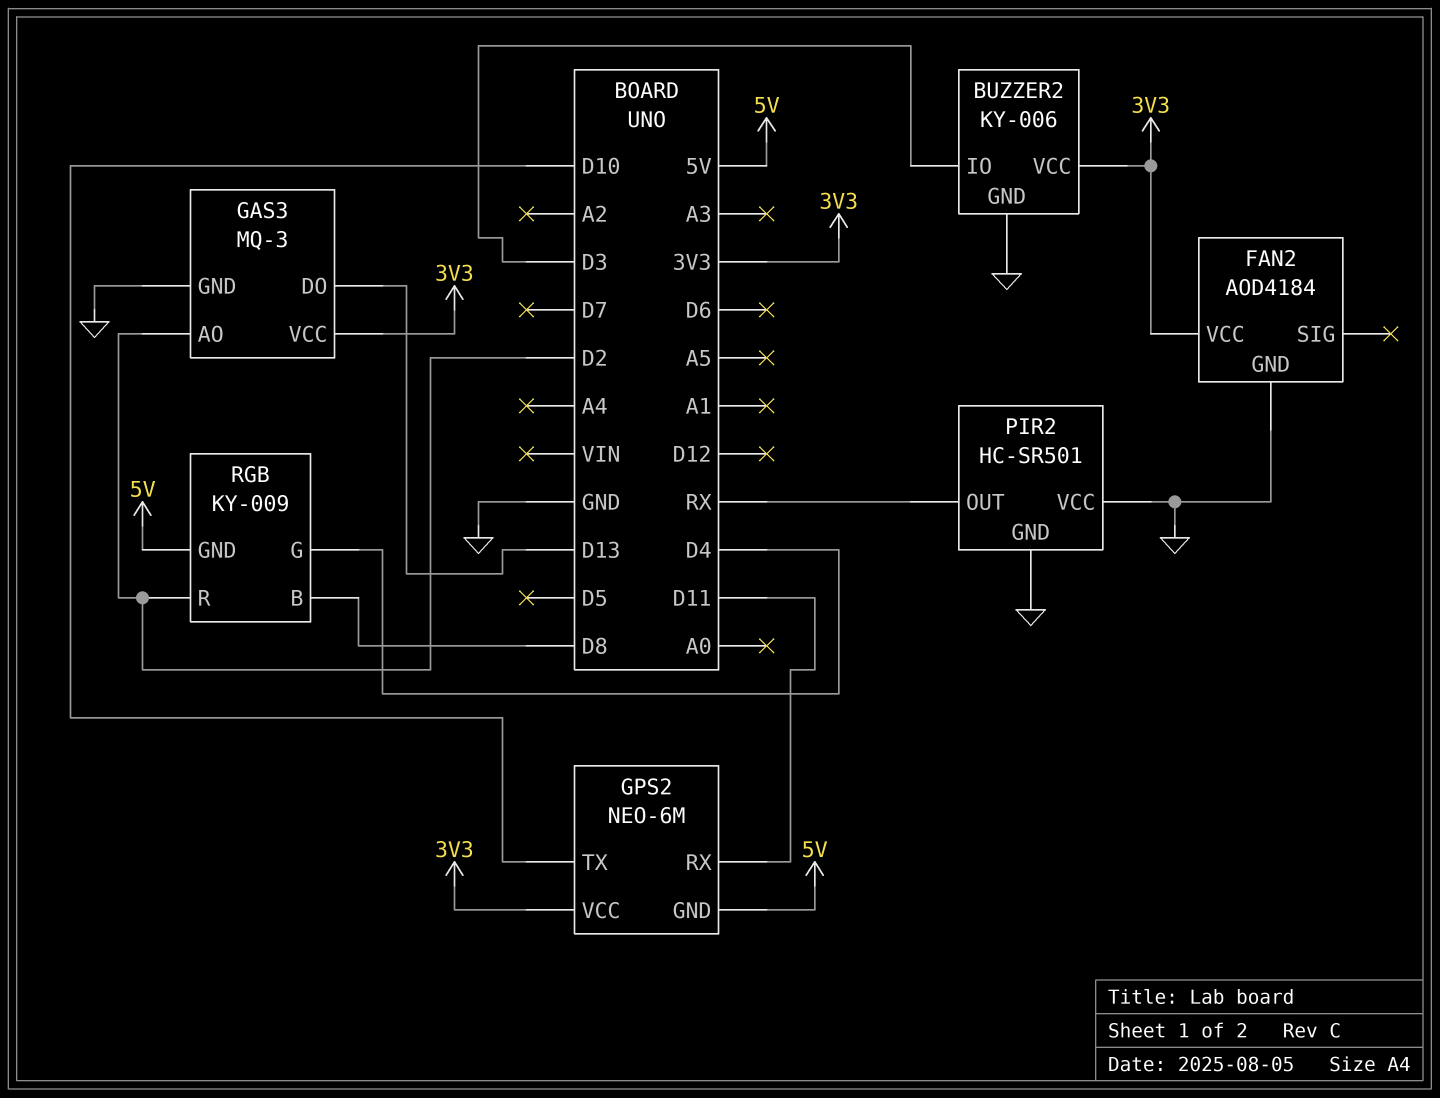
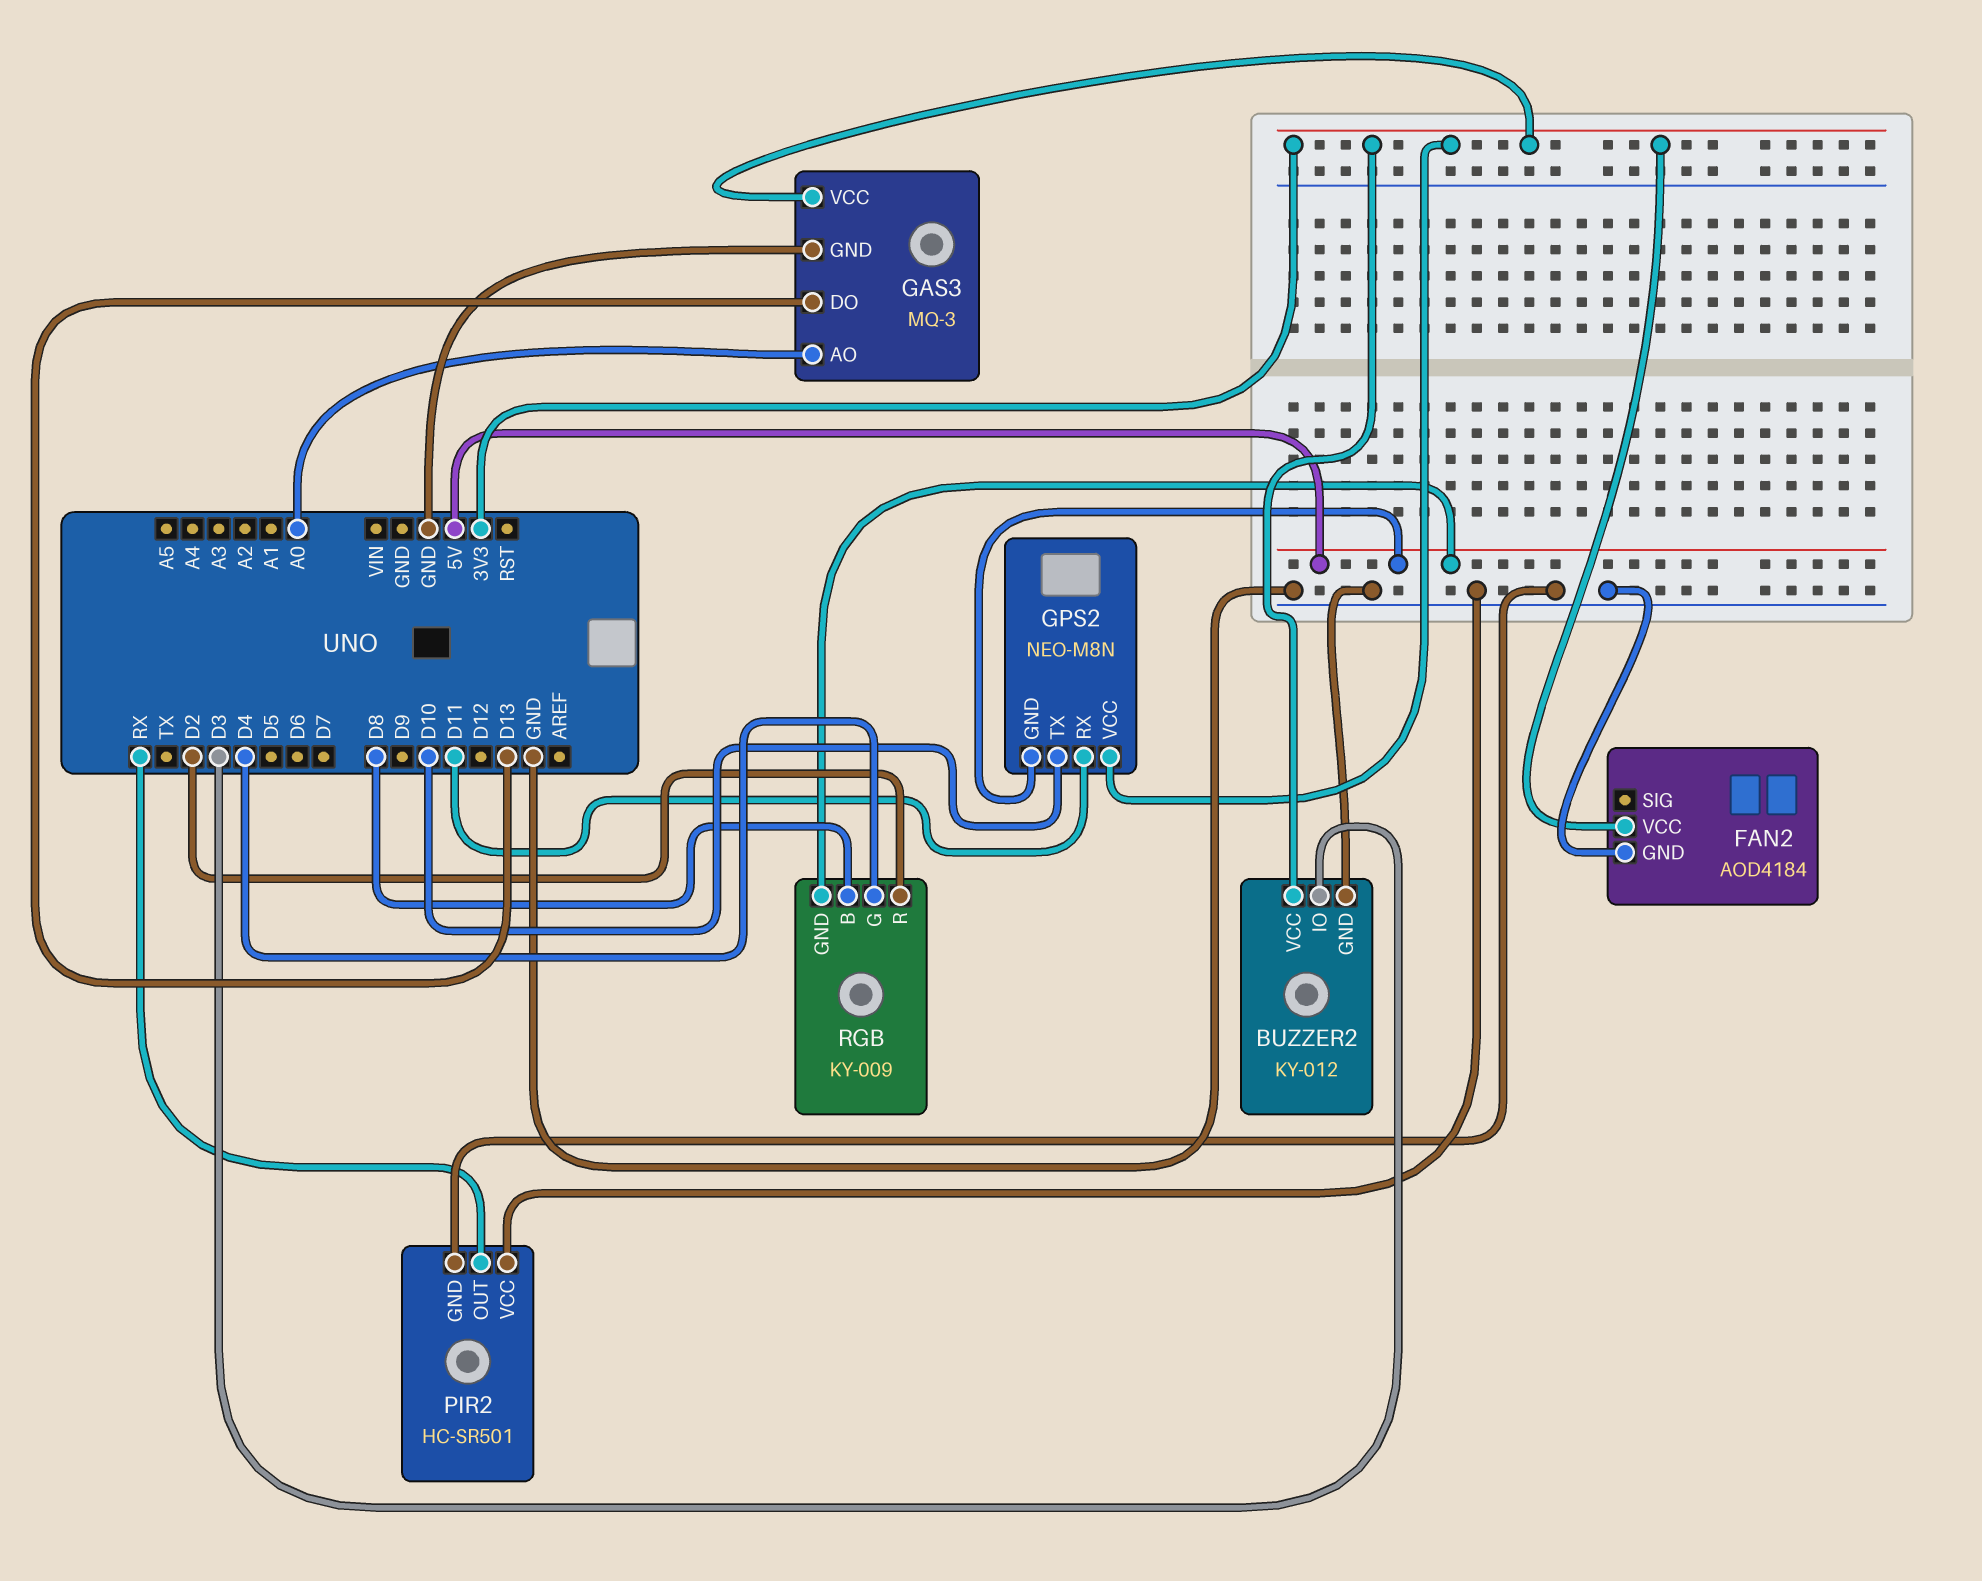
BUZZER2: KY-006 -> KY-012
GAS3 pin AO: D2 -> A0
GPS2: NEO-6M -> NEO-M8N

